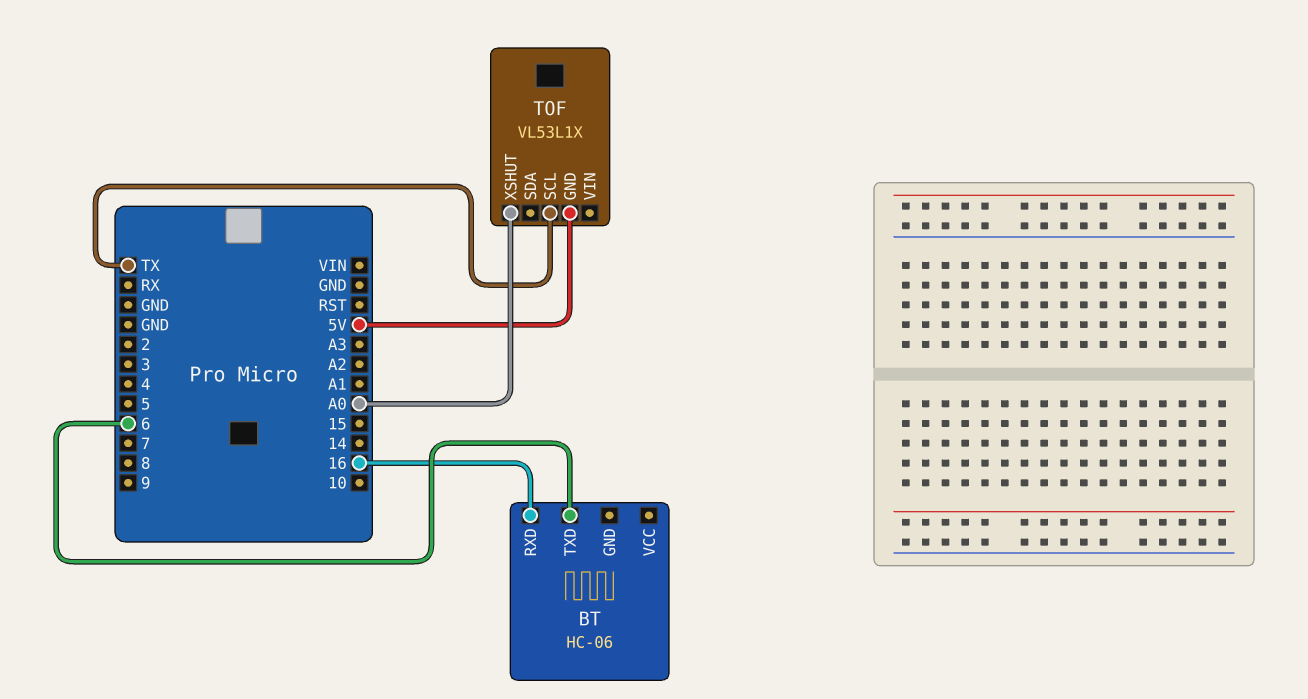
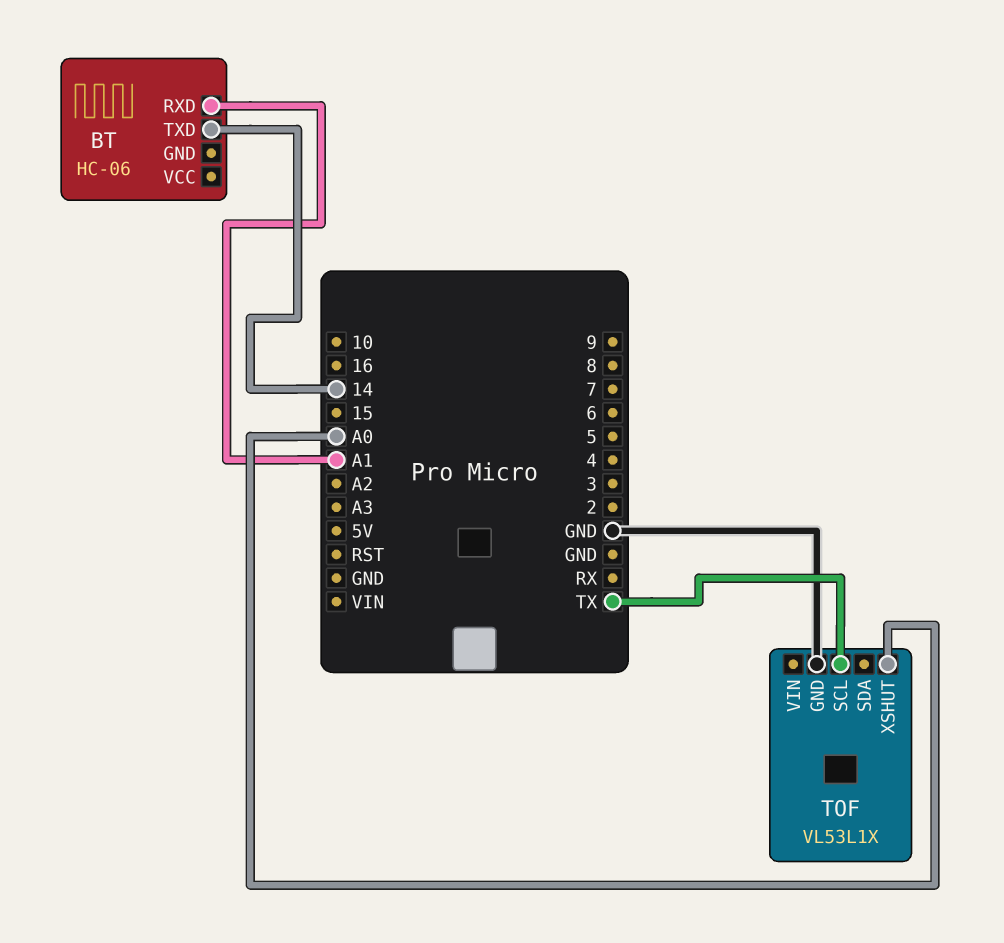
BT pin RXD: 16 -> A1
BT pin TXD: 6 -> 14
TOF pin GND: 5V -> GND

